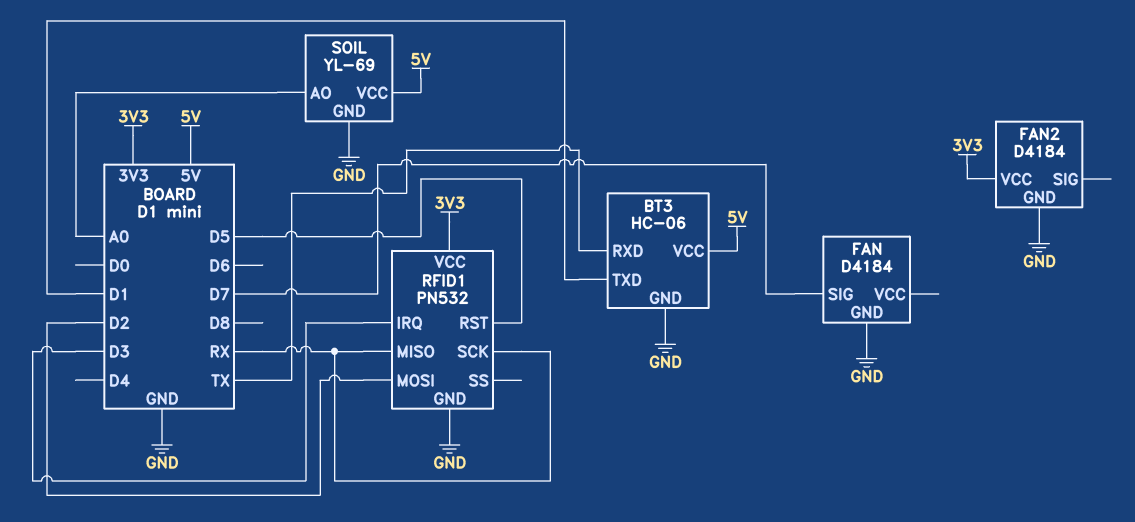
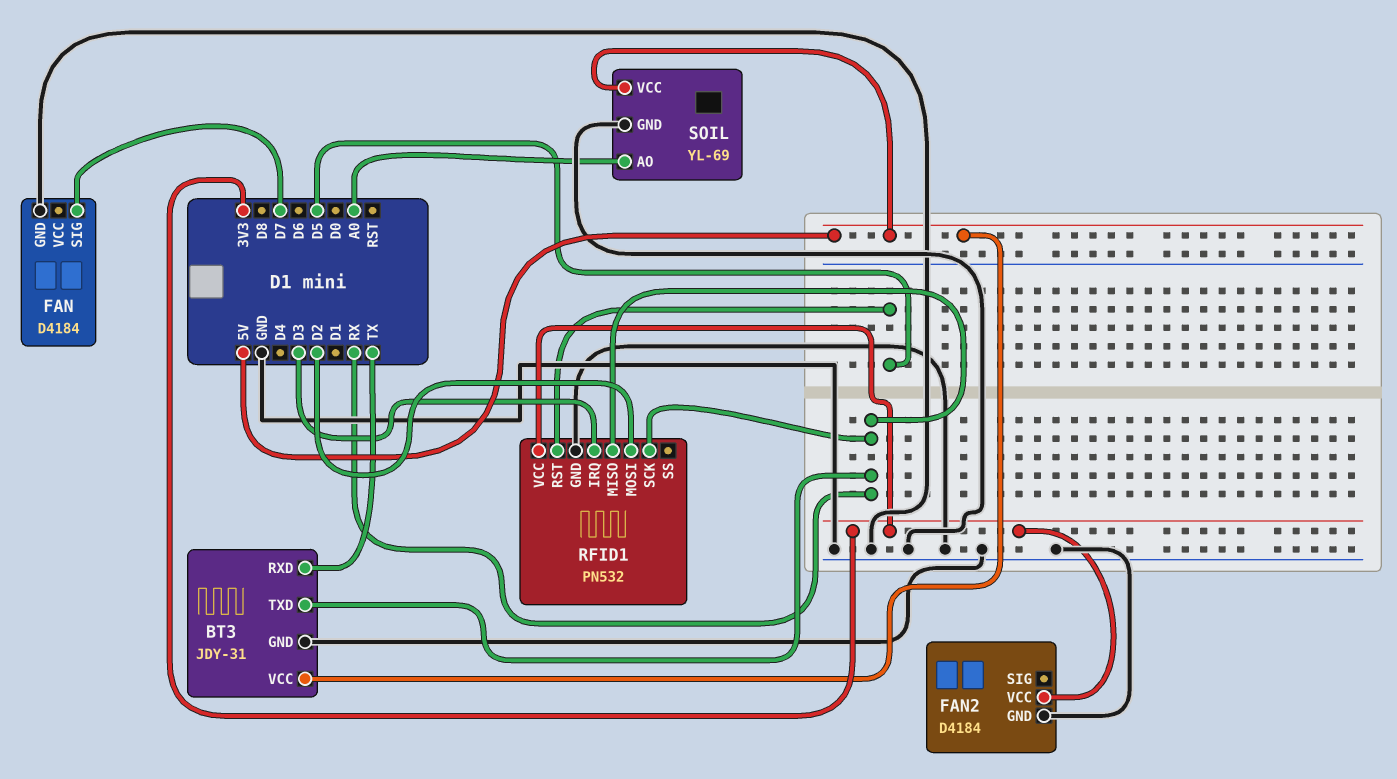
BT3: HC-06 -> JDY-31
BT3 pin TXD: D1 -> RX

